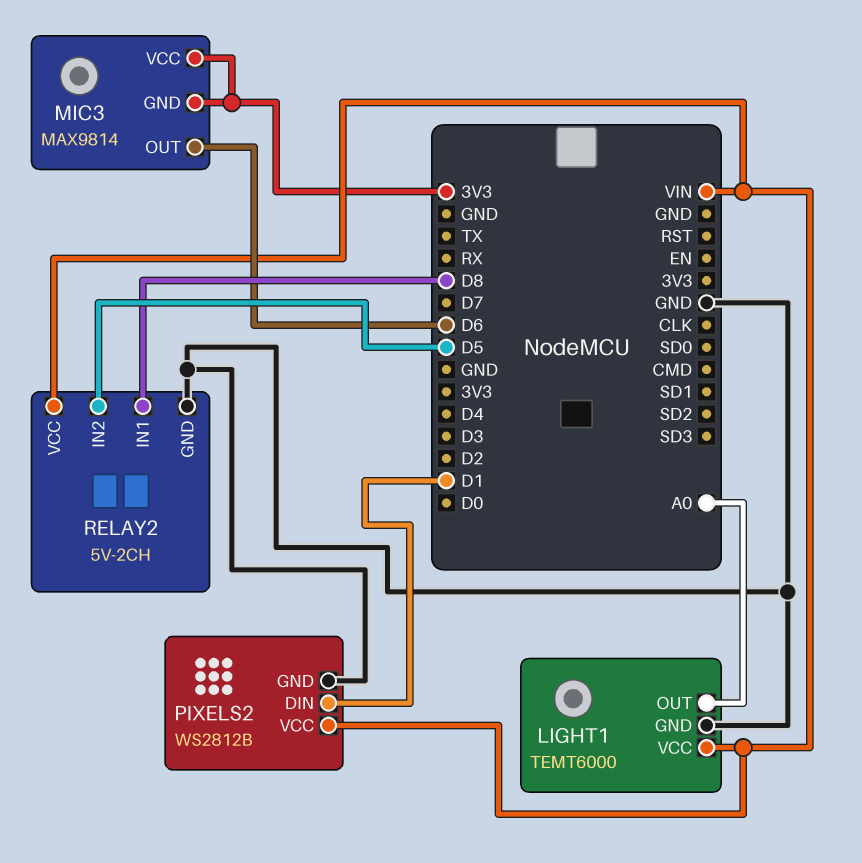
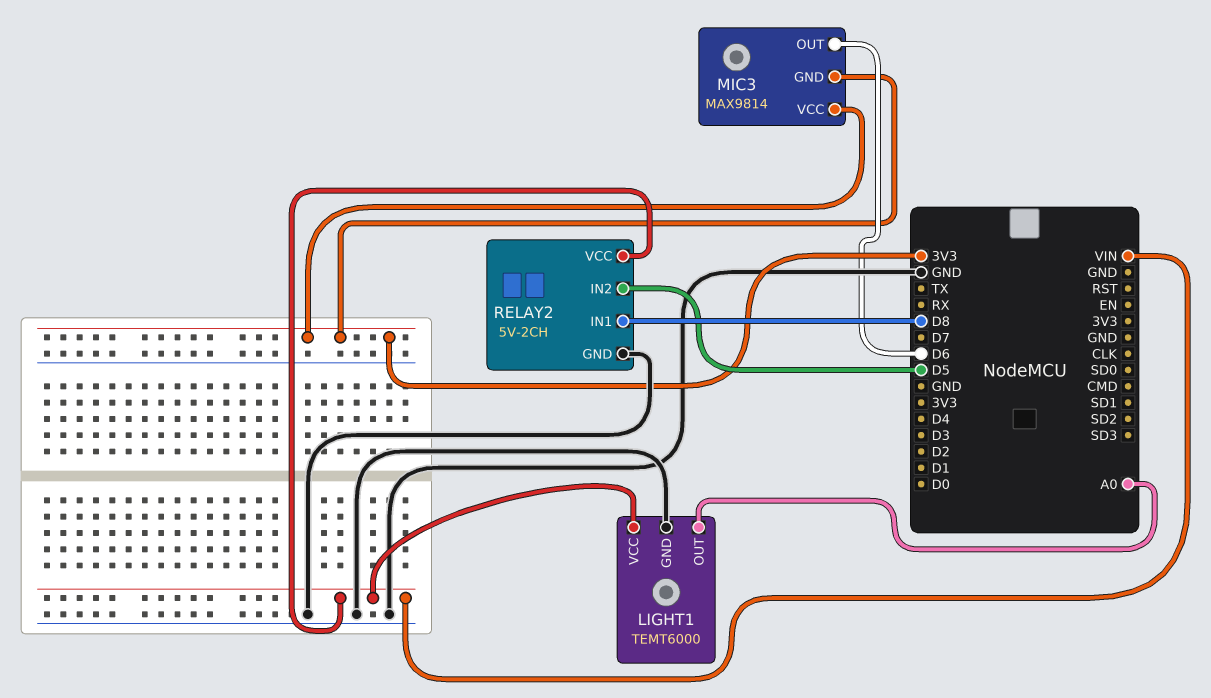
PIXELS2: WS2812B -> none
PIXELS2 pin DIN: D1 -> none
PIXELS2 pin GND: GND -> none
PIXELS2 pin VCC: VIN -> none

